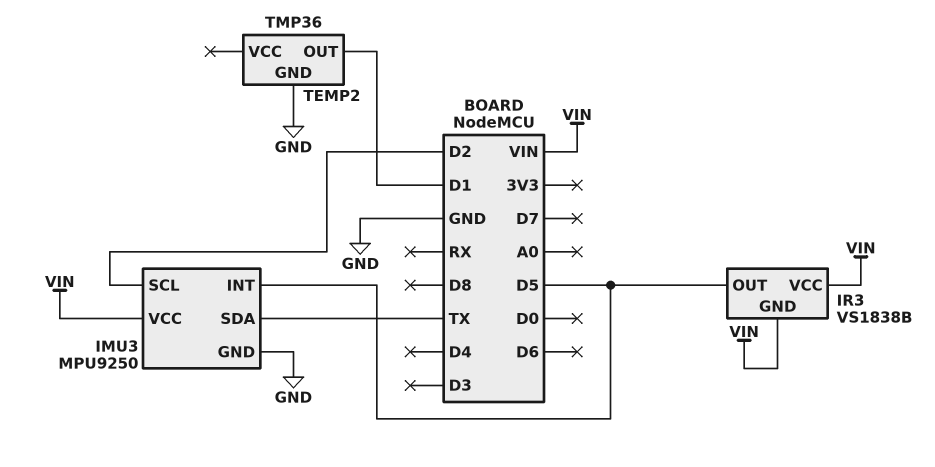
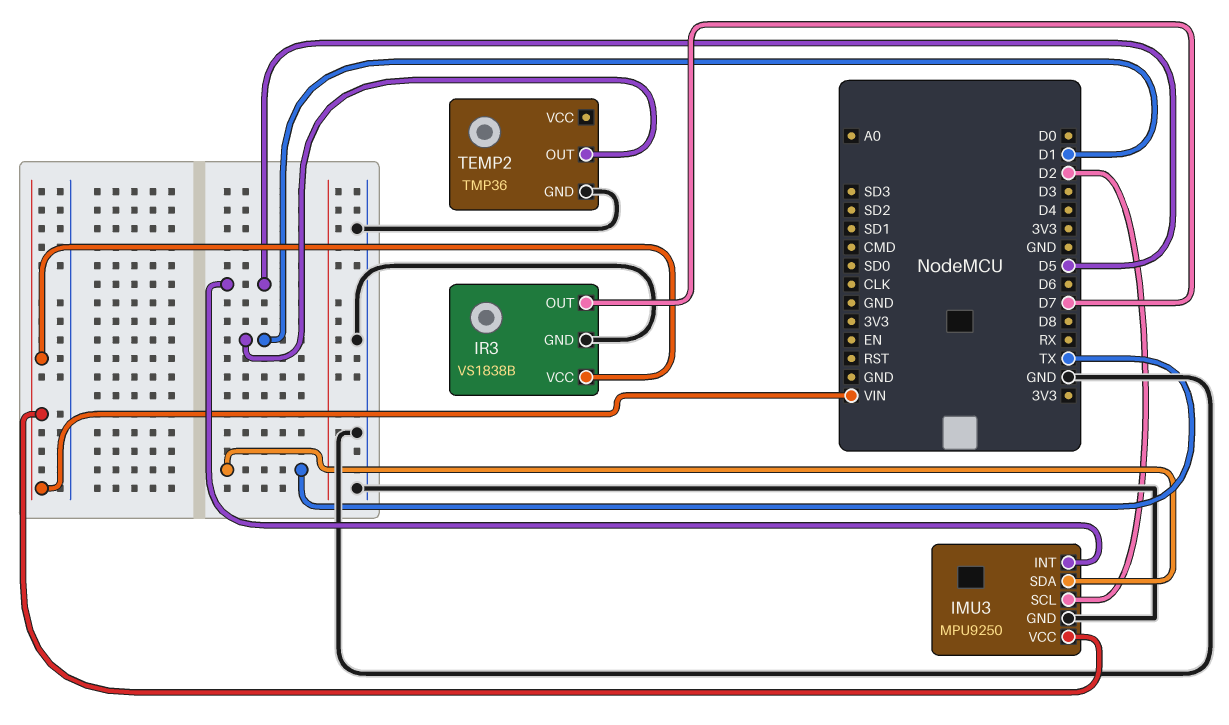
IR3 pin GND: VIN -> GND
IR3 pin OUT: D5 -> D7

